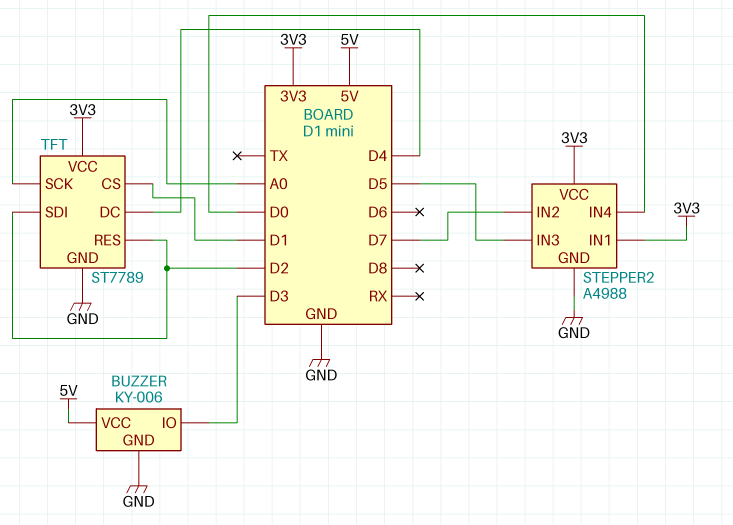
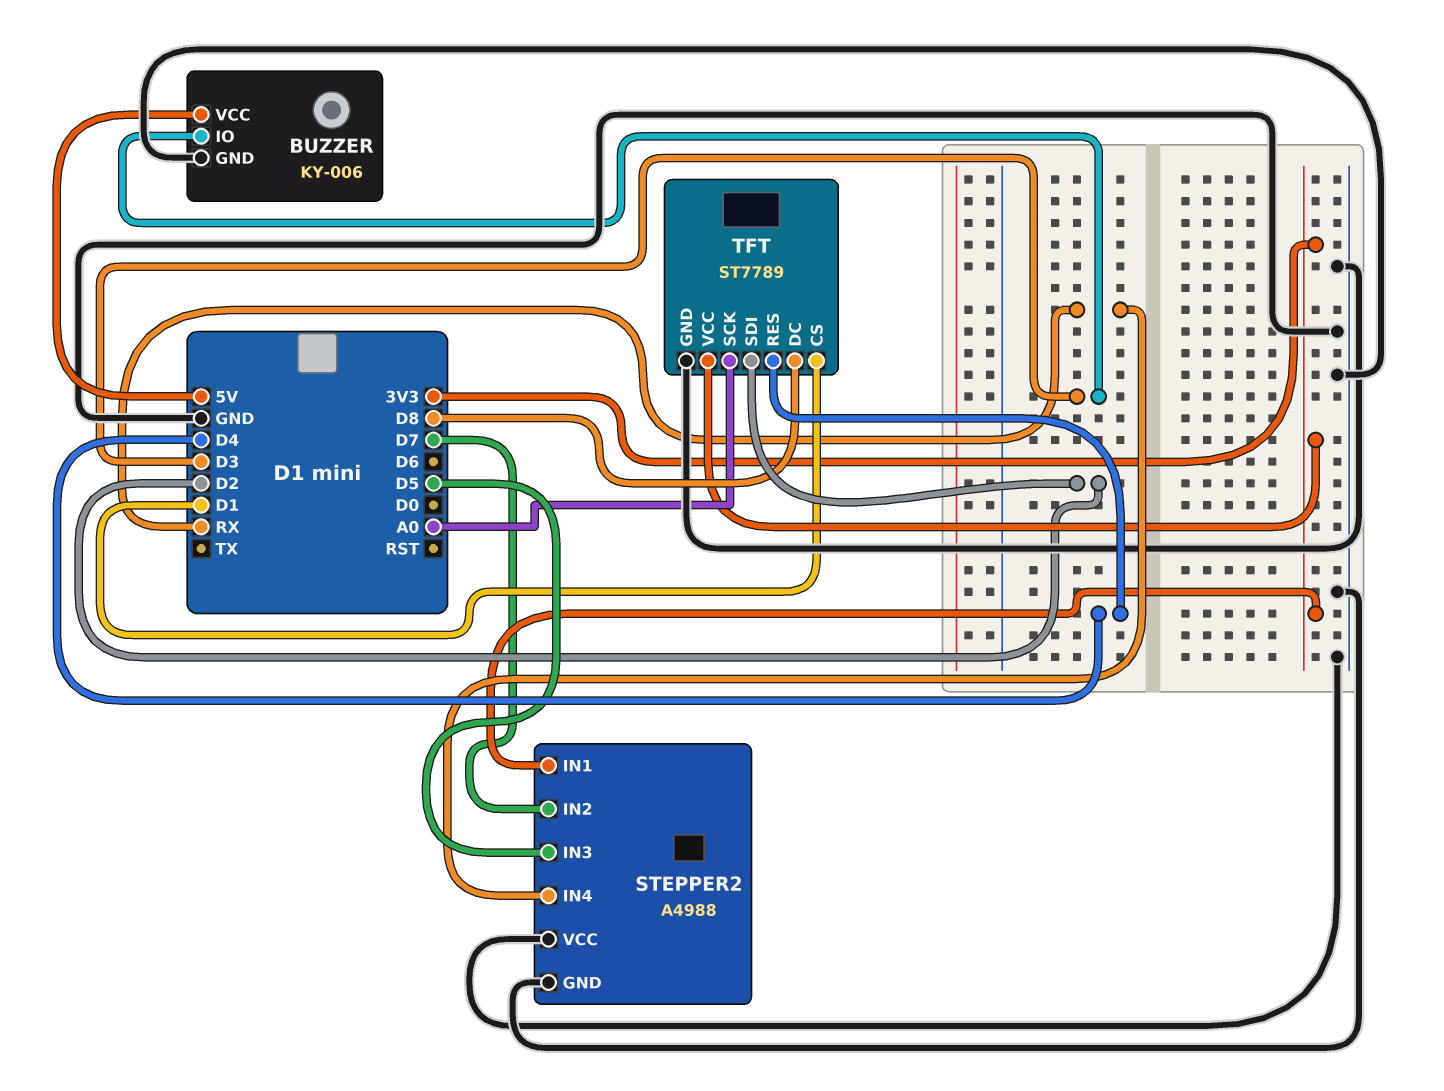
STEPPER2 pin IN4: D0 -> RX
STEPPER2 pin VCC: 3V3 -> GND
TFT pin DC: D4 -> D8
TFT pin RES: D2 -> D4

